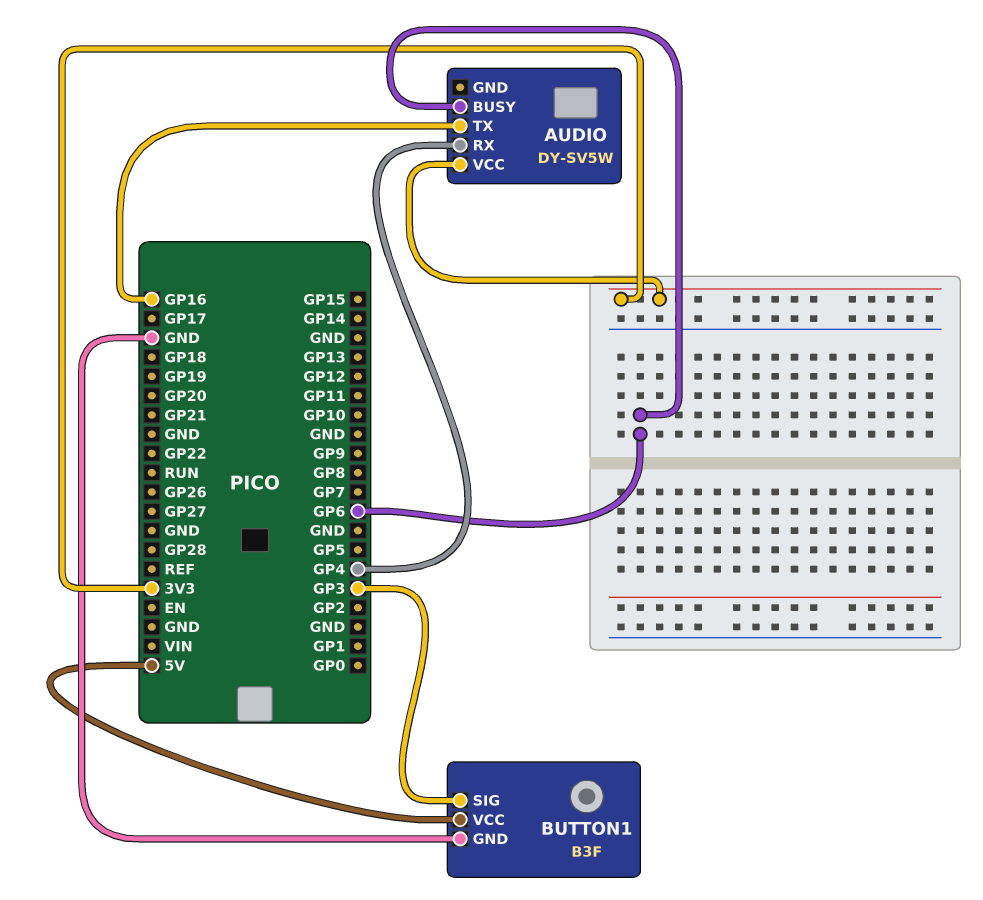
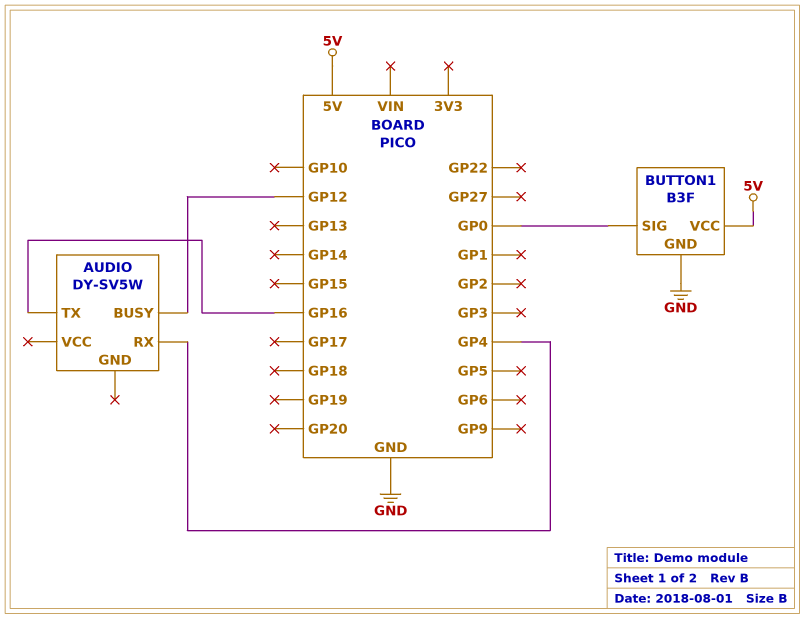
AUDIO pin BUSY: GP6 -> GP12
AUDIO pin VCC: 3V3 -> none
BUTTON1 pin SIG: GP3 -> GP0

